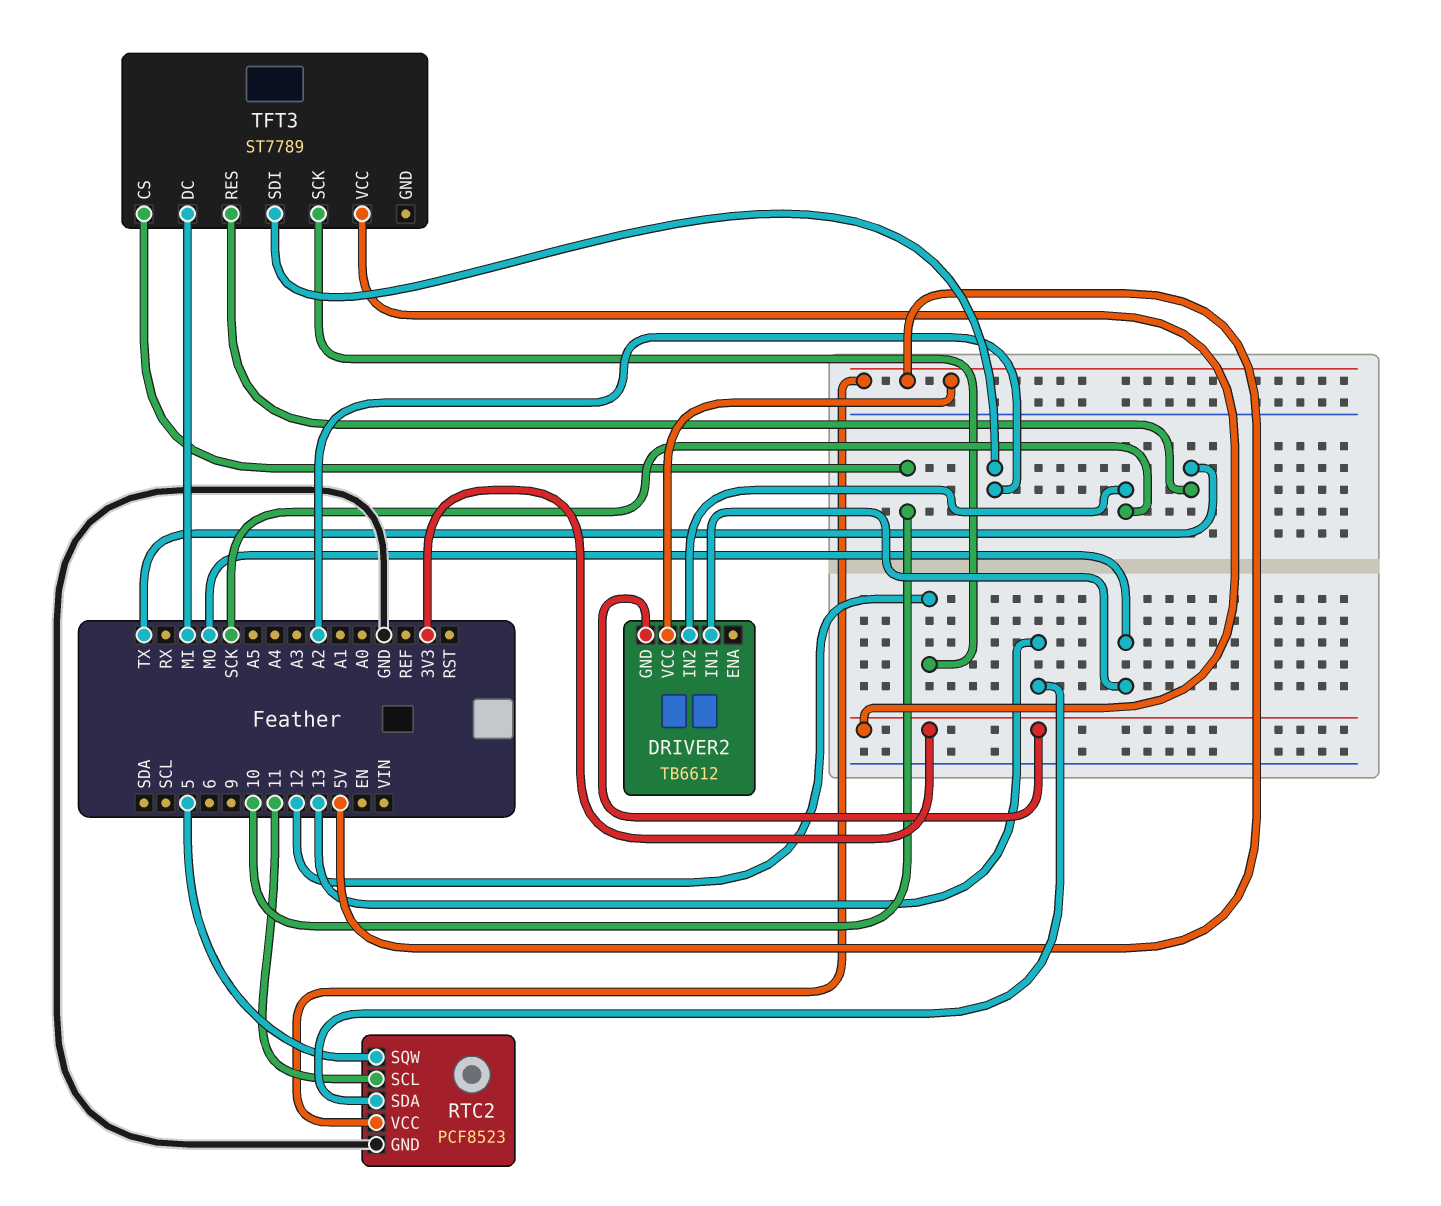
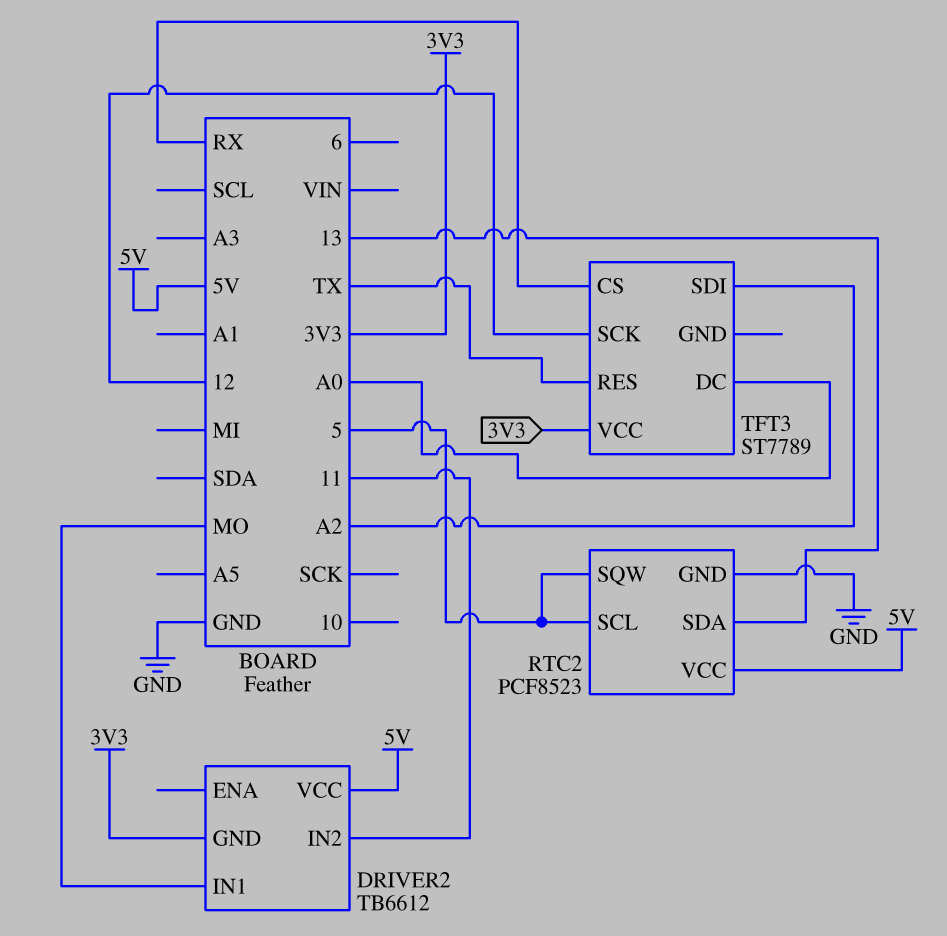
DRIVER2 pin IN2: SCK -> 11
RTC2 pin SCL: 11 -> 5
TFT3 pin CS: 10 -> RX
TFT3 pin DC: MI -> A0

